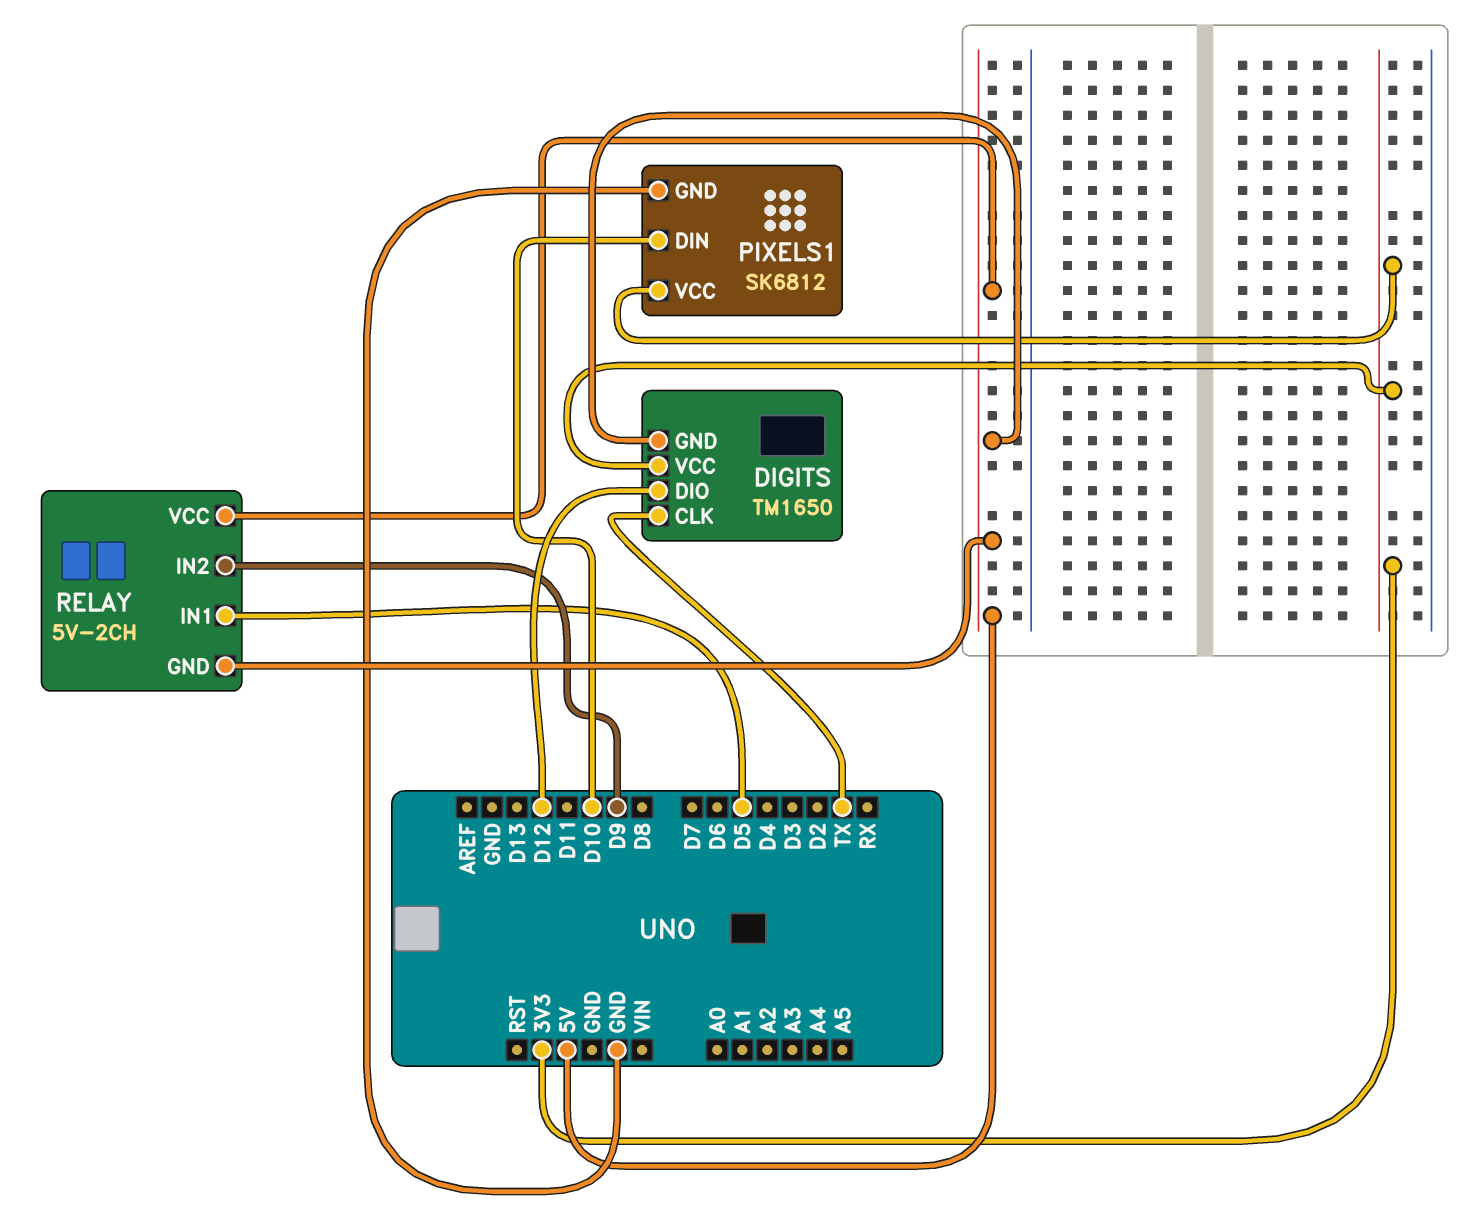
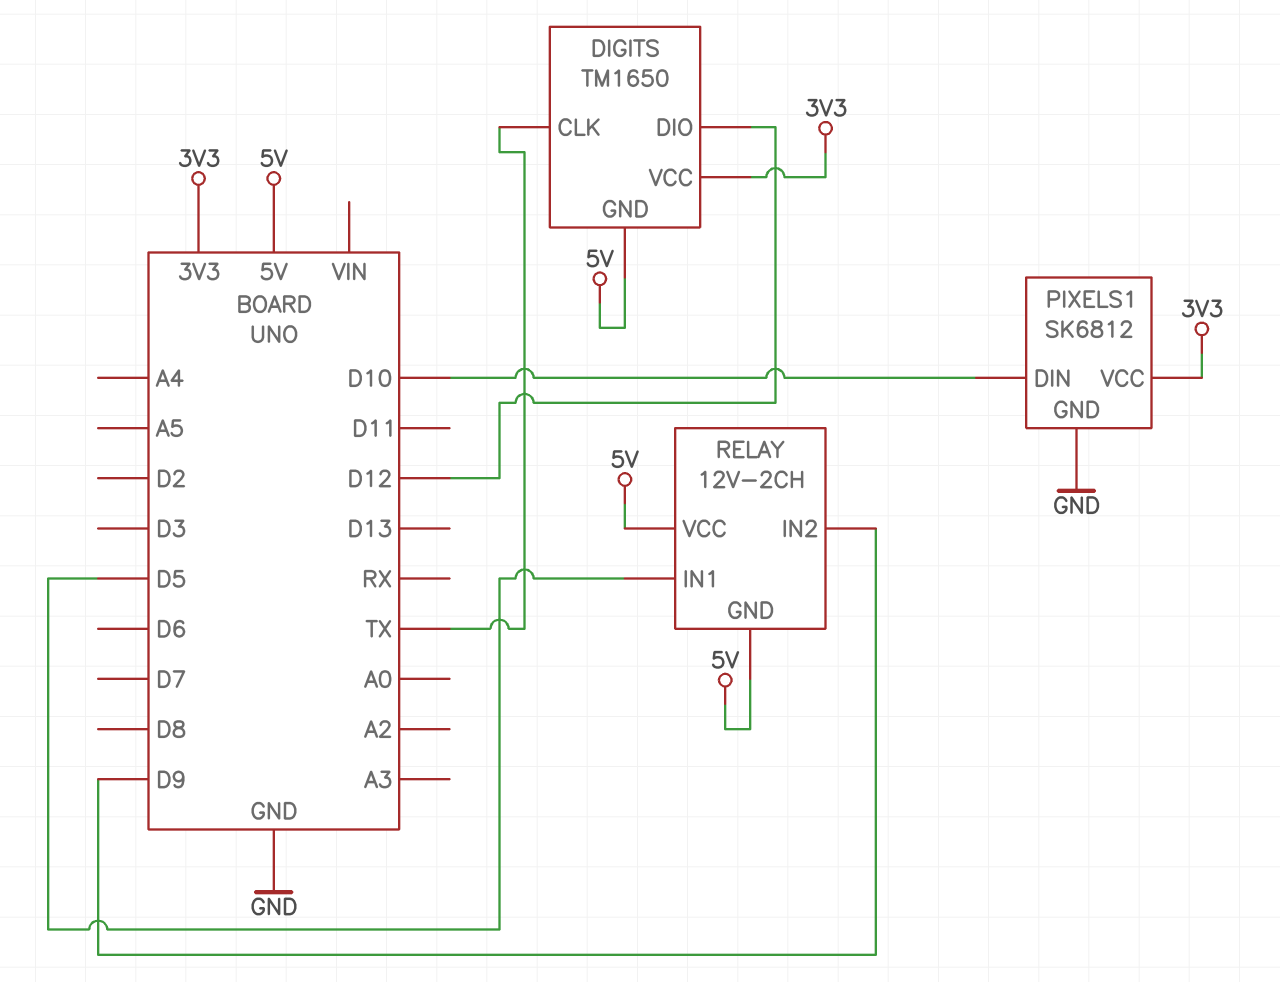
RELAY: 5V-2CH -> 12V-2CH

